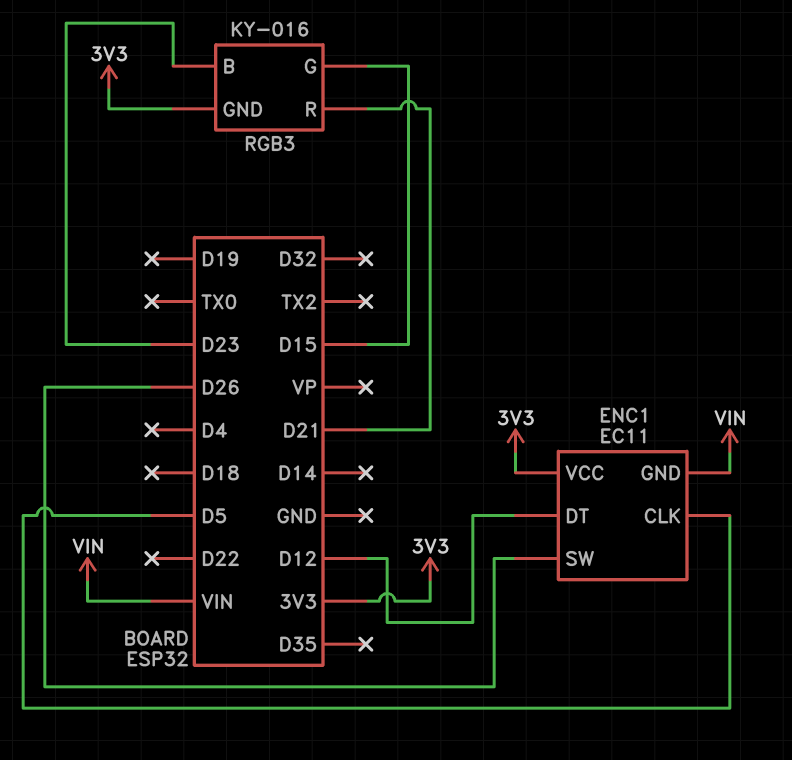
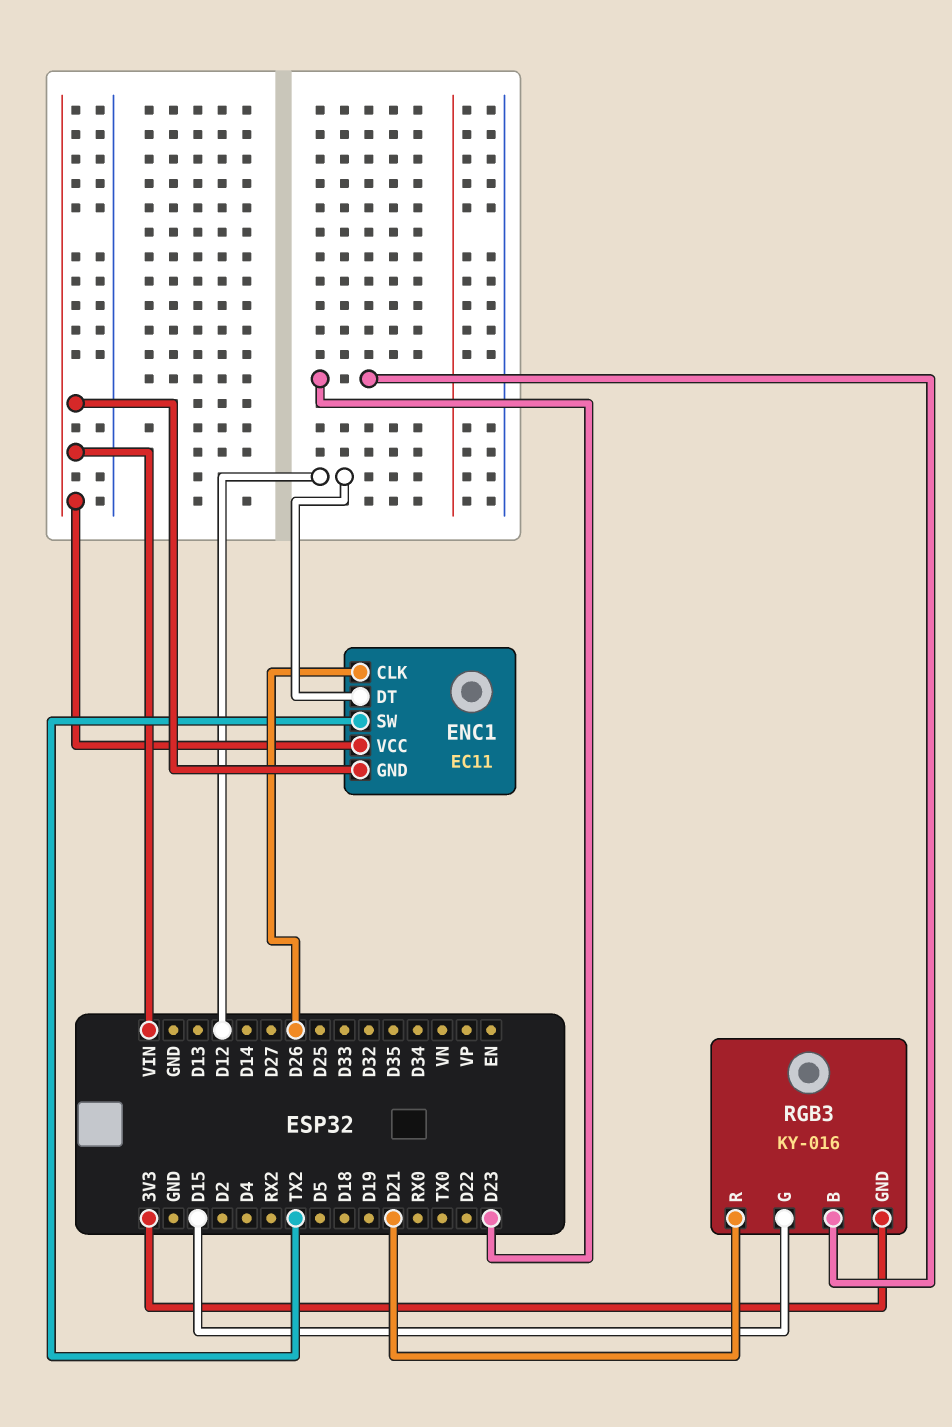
ENC1 pin CLK: D5 -> D26
ENC1 pin SW: D26 -> TX2
ENC1 pin VCC: 3V3 -> VIN

